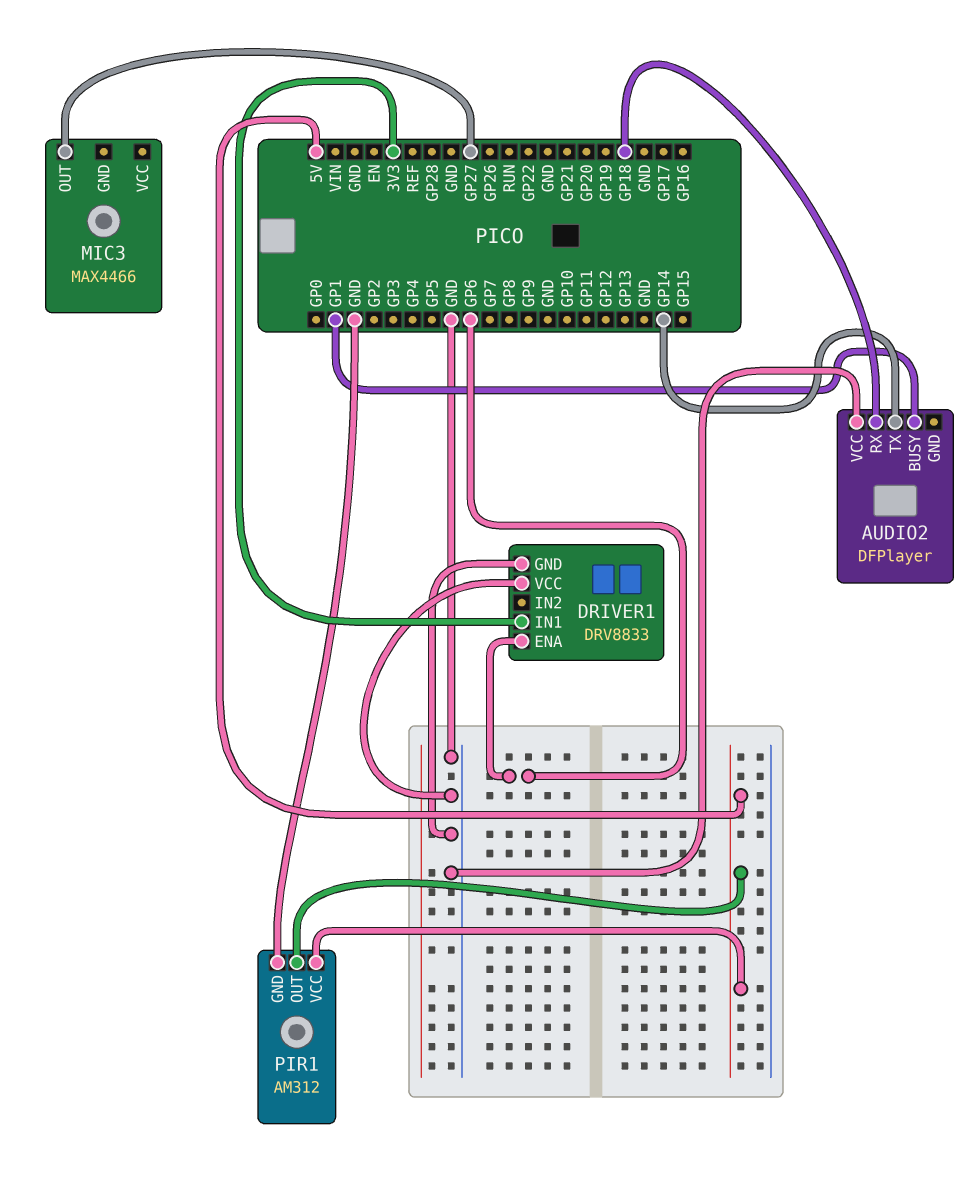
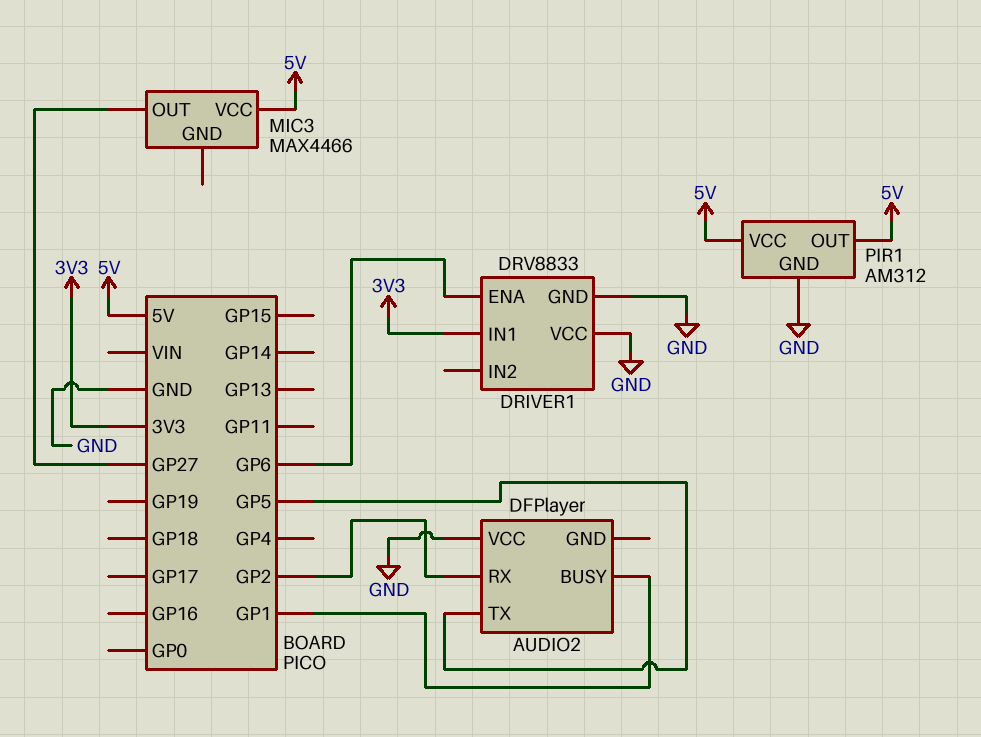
AUDIO2 pin RX: GP18 -> GP2
AUDIO2 pin TX: GP14 -> GP5
MIC3 pin VCC: none -> 5V

